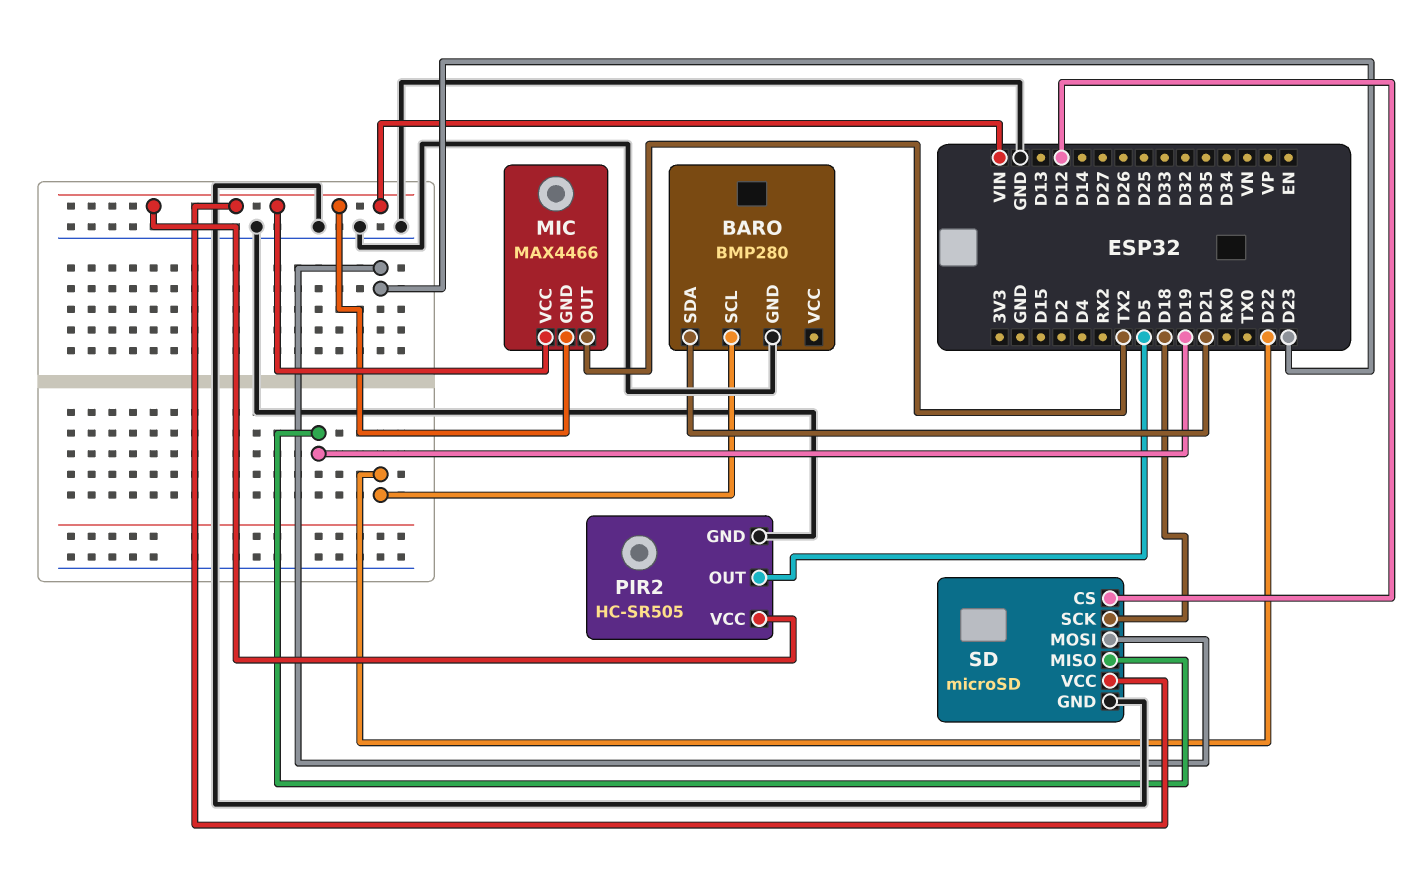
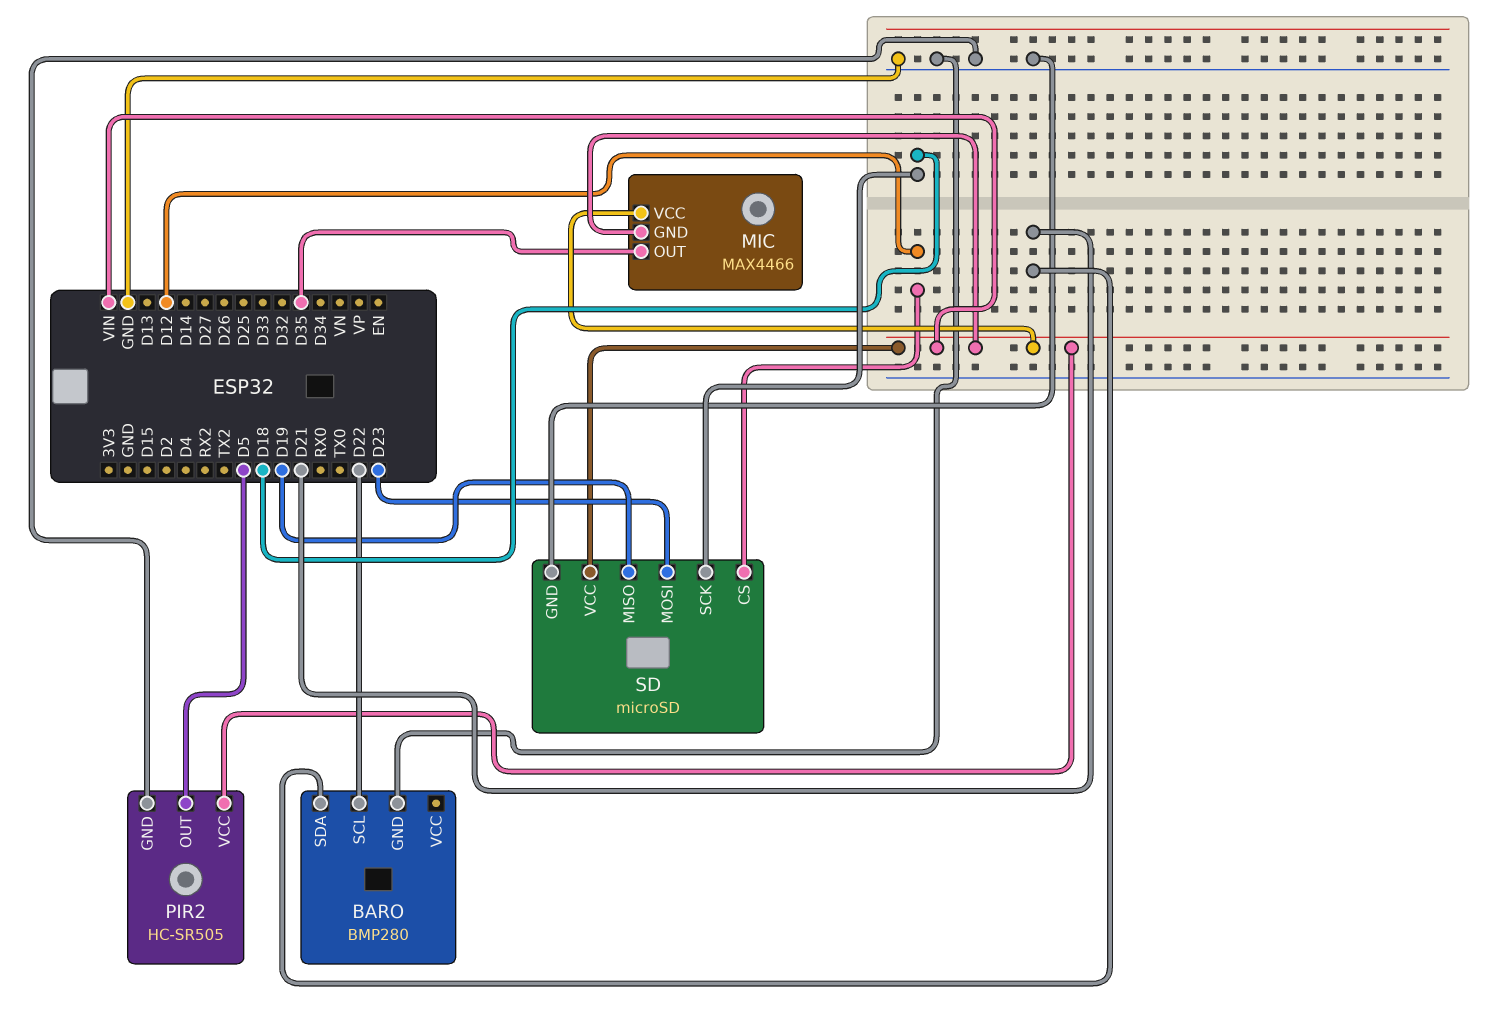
MIC pin OUT: TX2 -> D35

